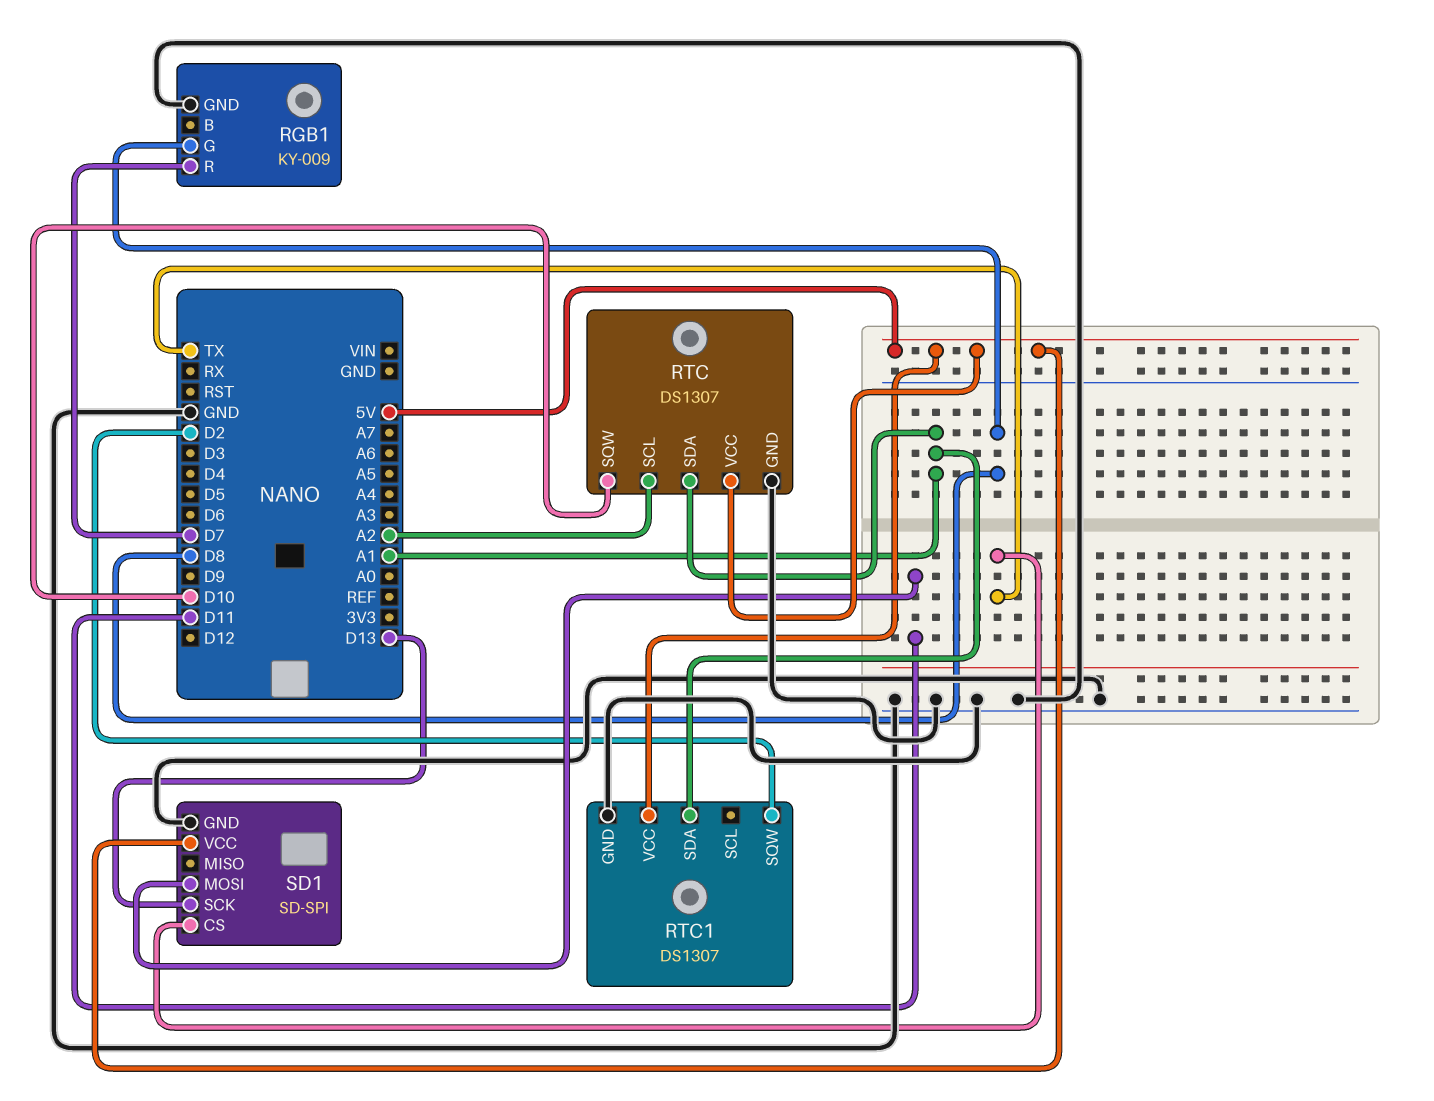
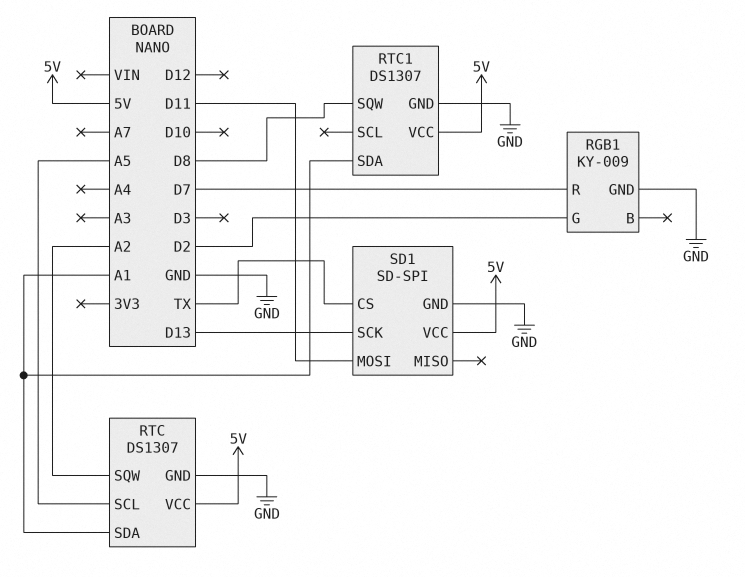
RGB1 pin G: D8 -> D2
RTC pin SCL: A2 -> A5
RTC pin SQW: D10 -> A2
RTC1 pin SQW: D2 -> D8

